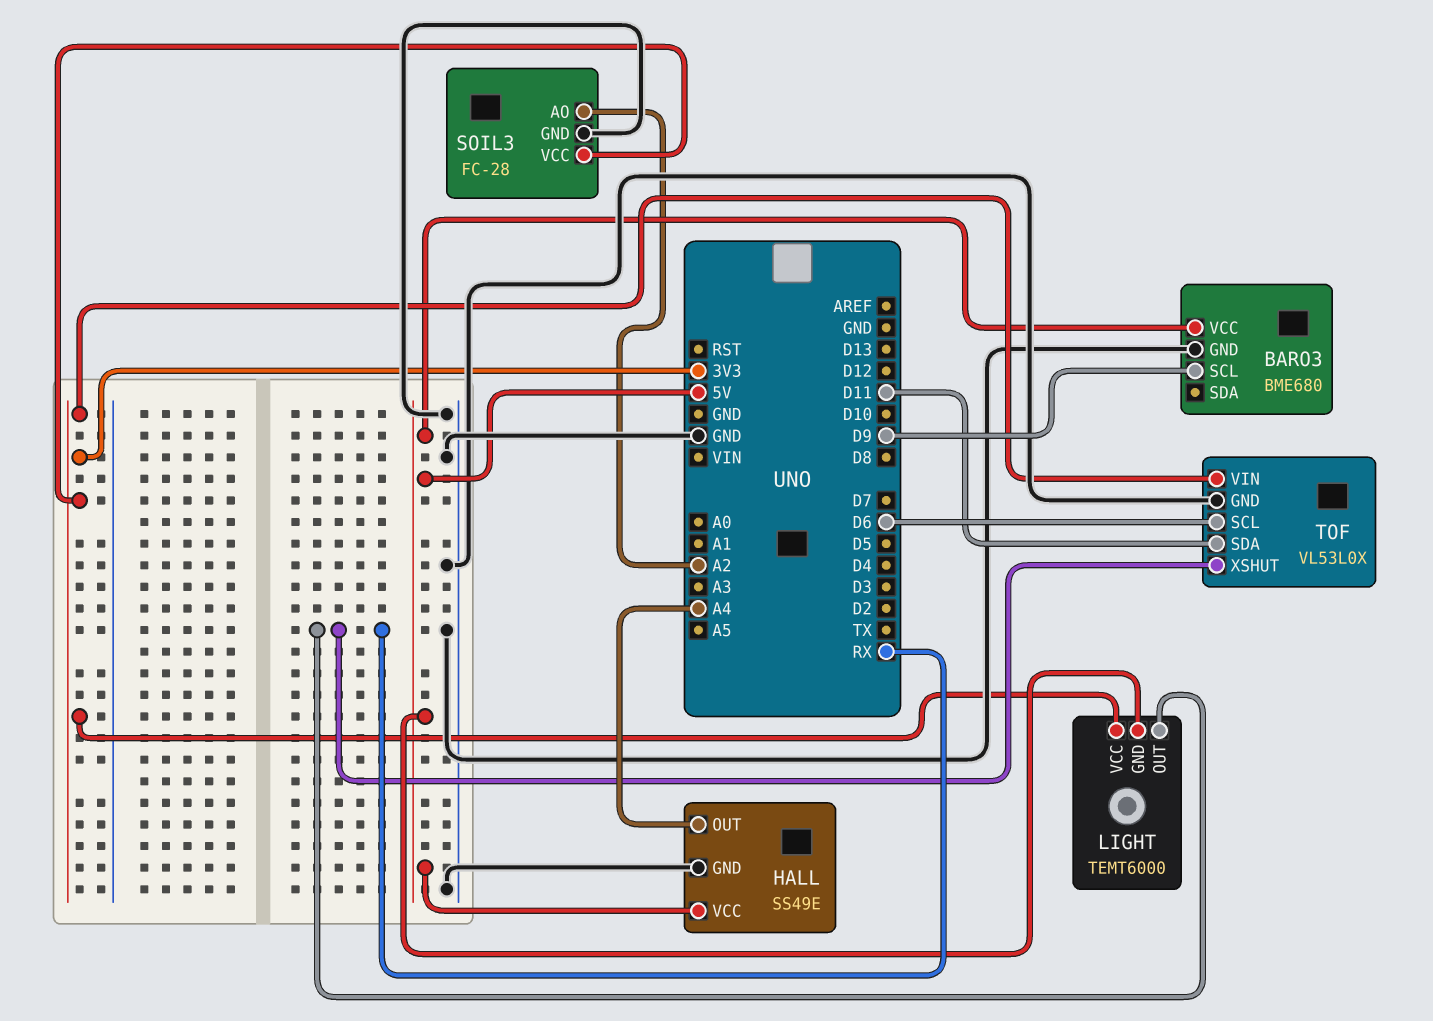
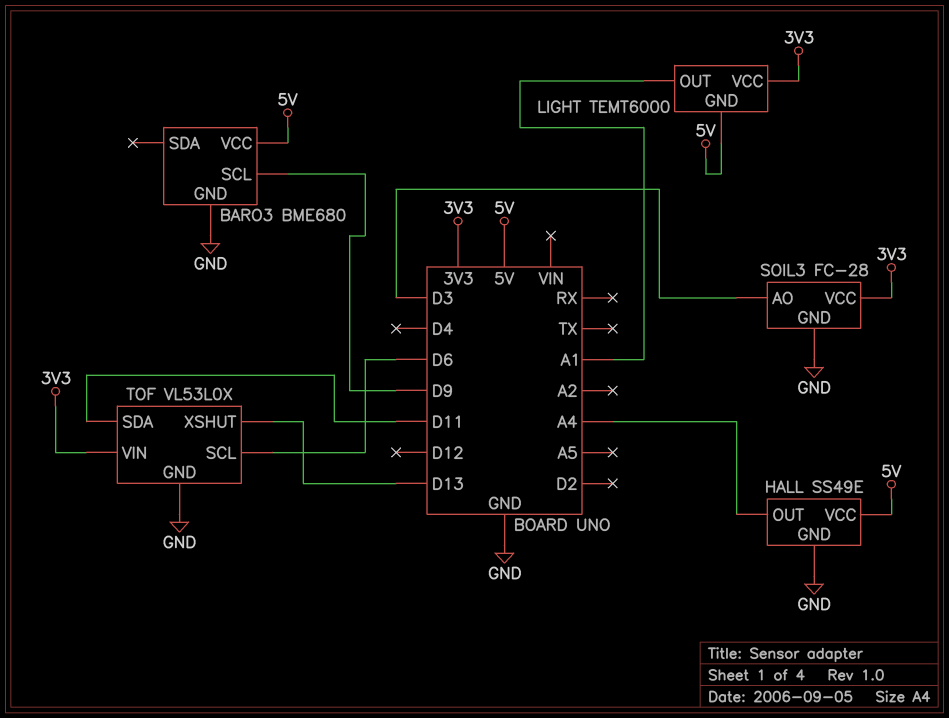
LIGHT pin OUT: RX -> A1
SOIL3 pin AO: A2 -> D3
TOF pin XSHUT: RX -> D13

